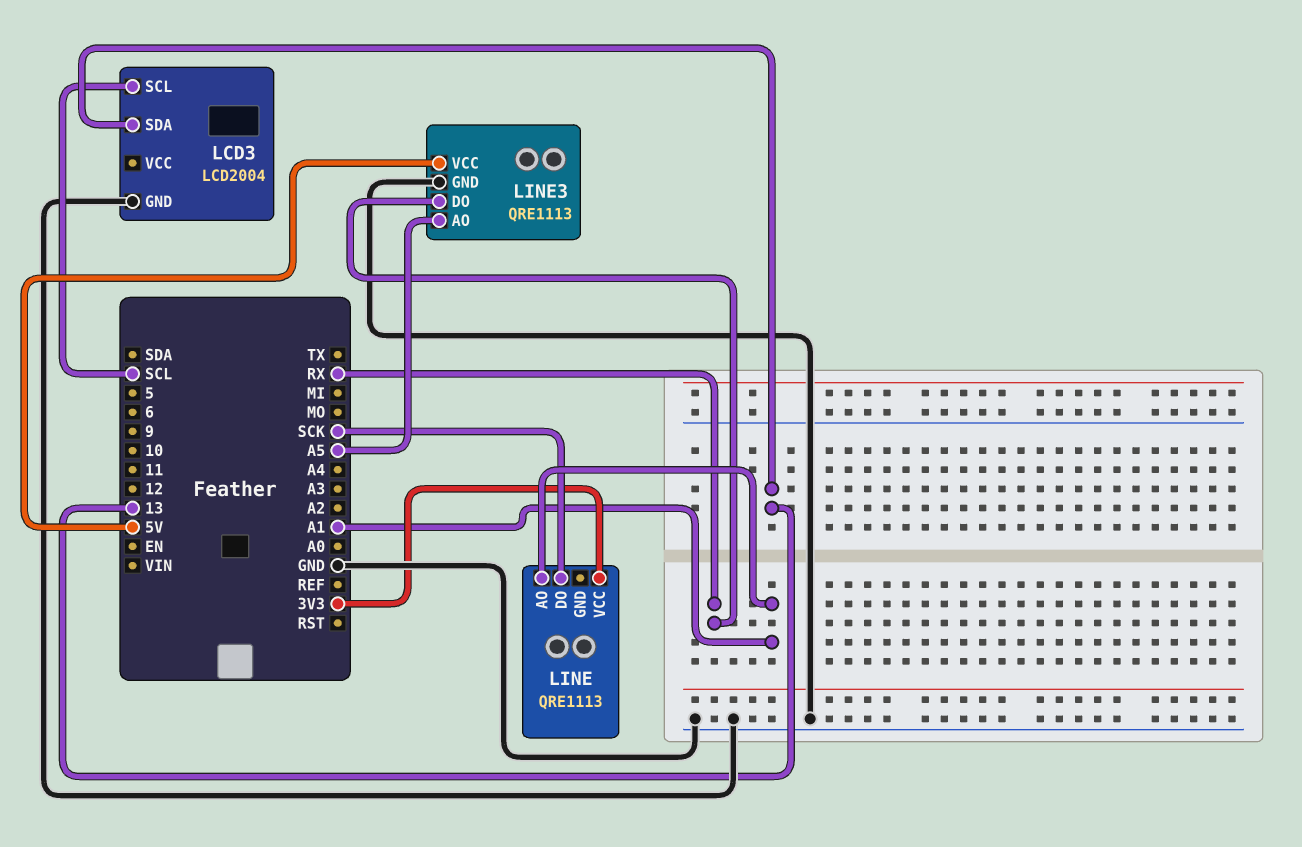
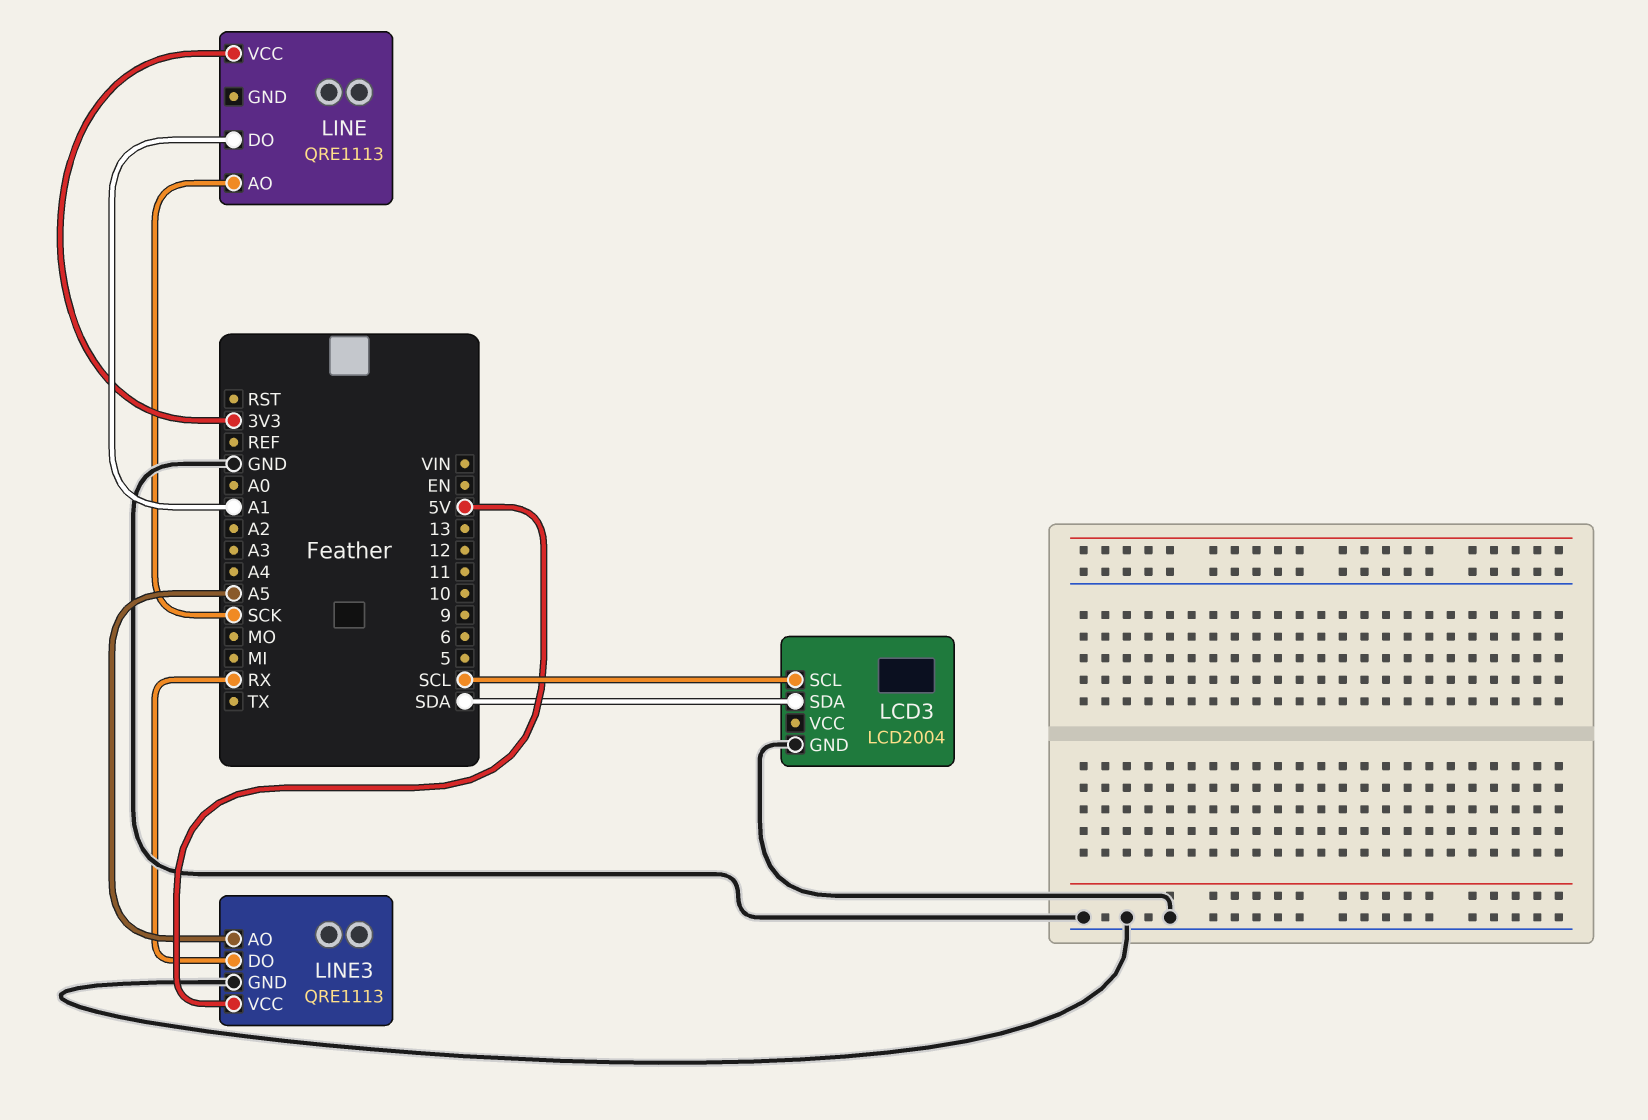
LCD3 pin SDA: 13 -> SDA
LINE pin AO: A1 -> SCK
LINE pin DO: SCK -> A1

